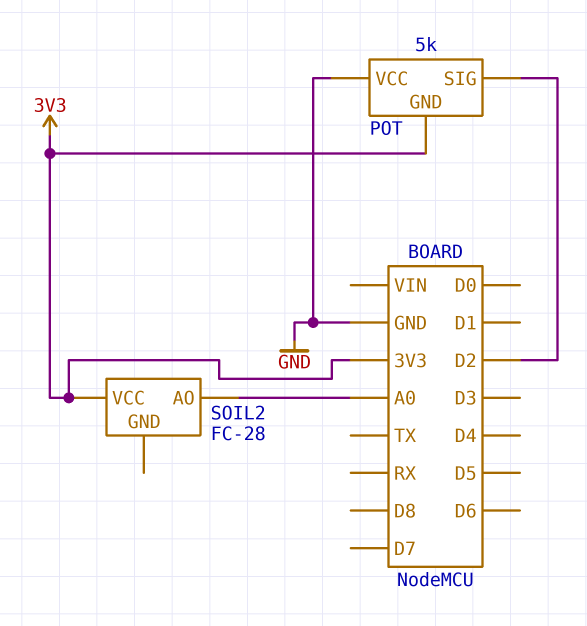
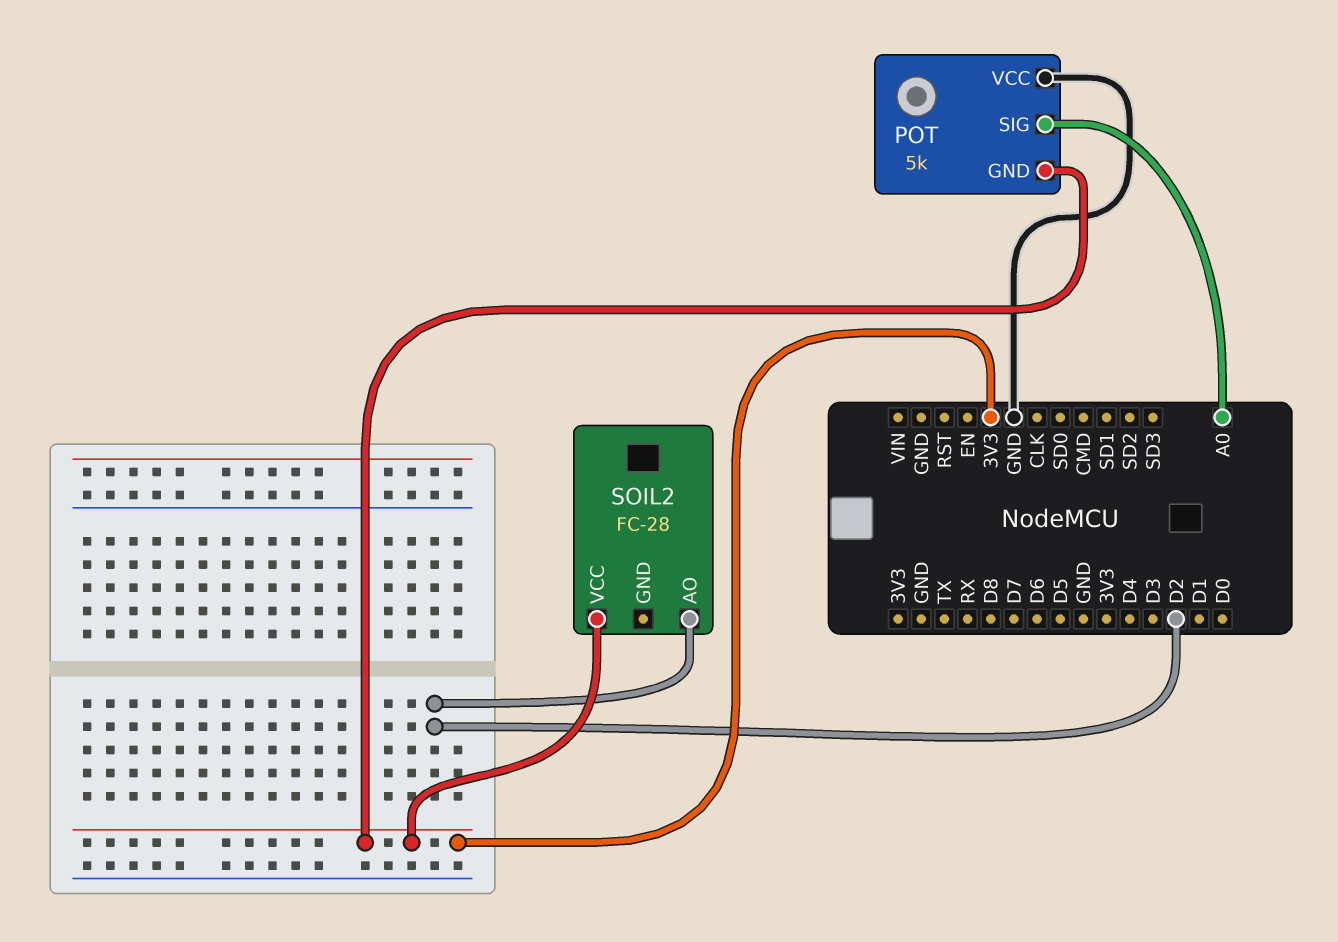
POT pin SIG: D2 -> A0
SOIL2 pin AO: A0 -> D2

